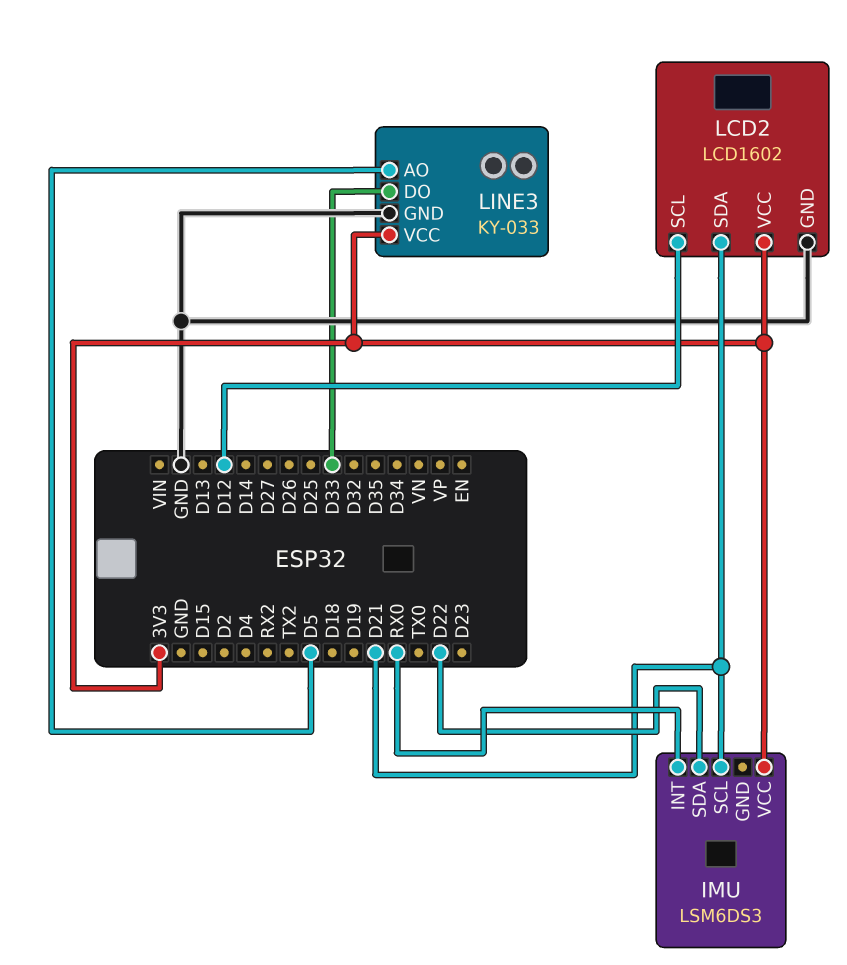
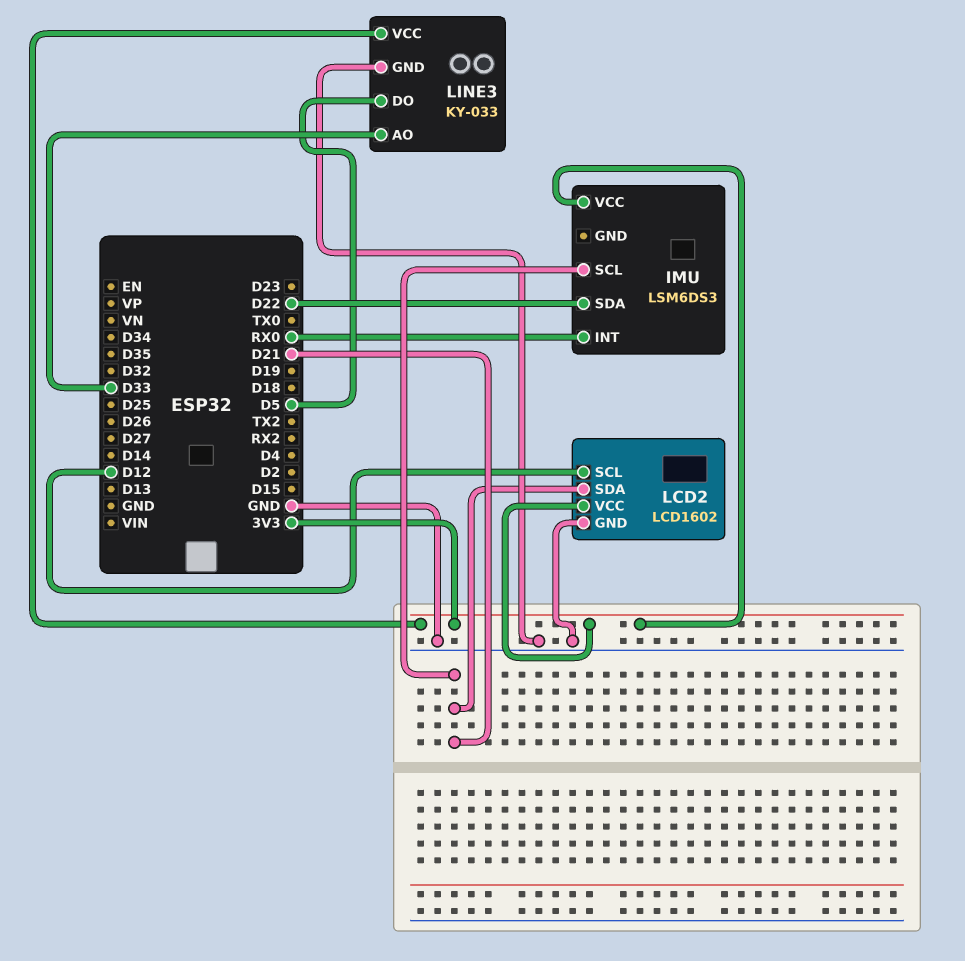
LINE3 pin AO: D5 -> D33
LINE3 pin DO: D33 -> D5

